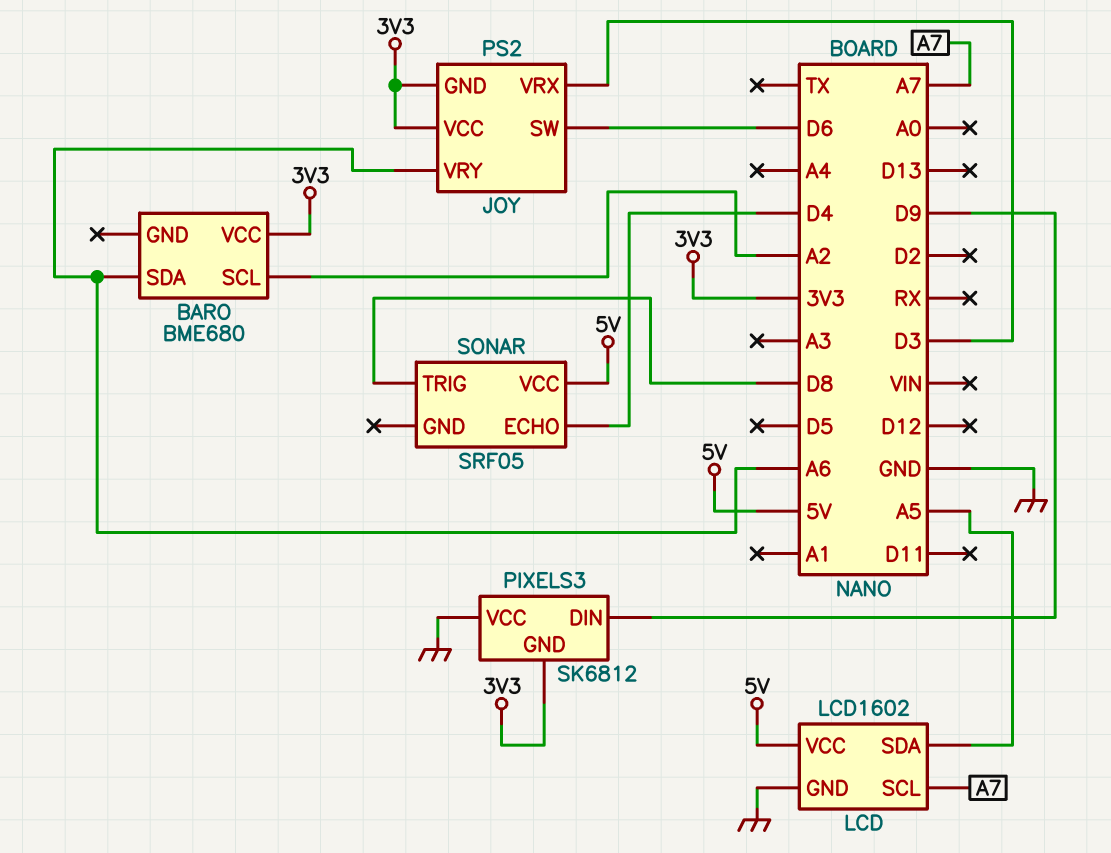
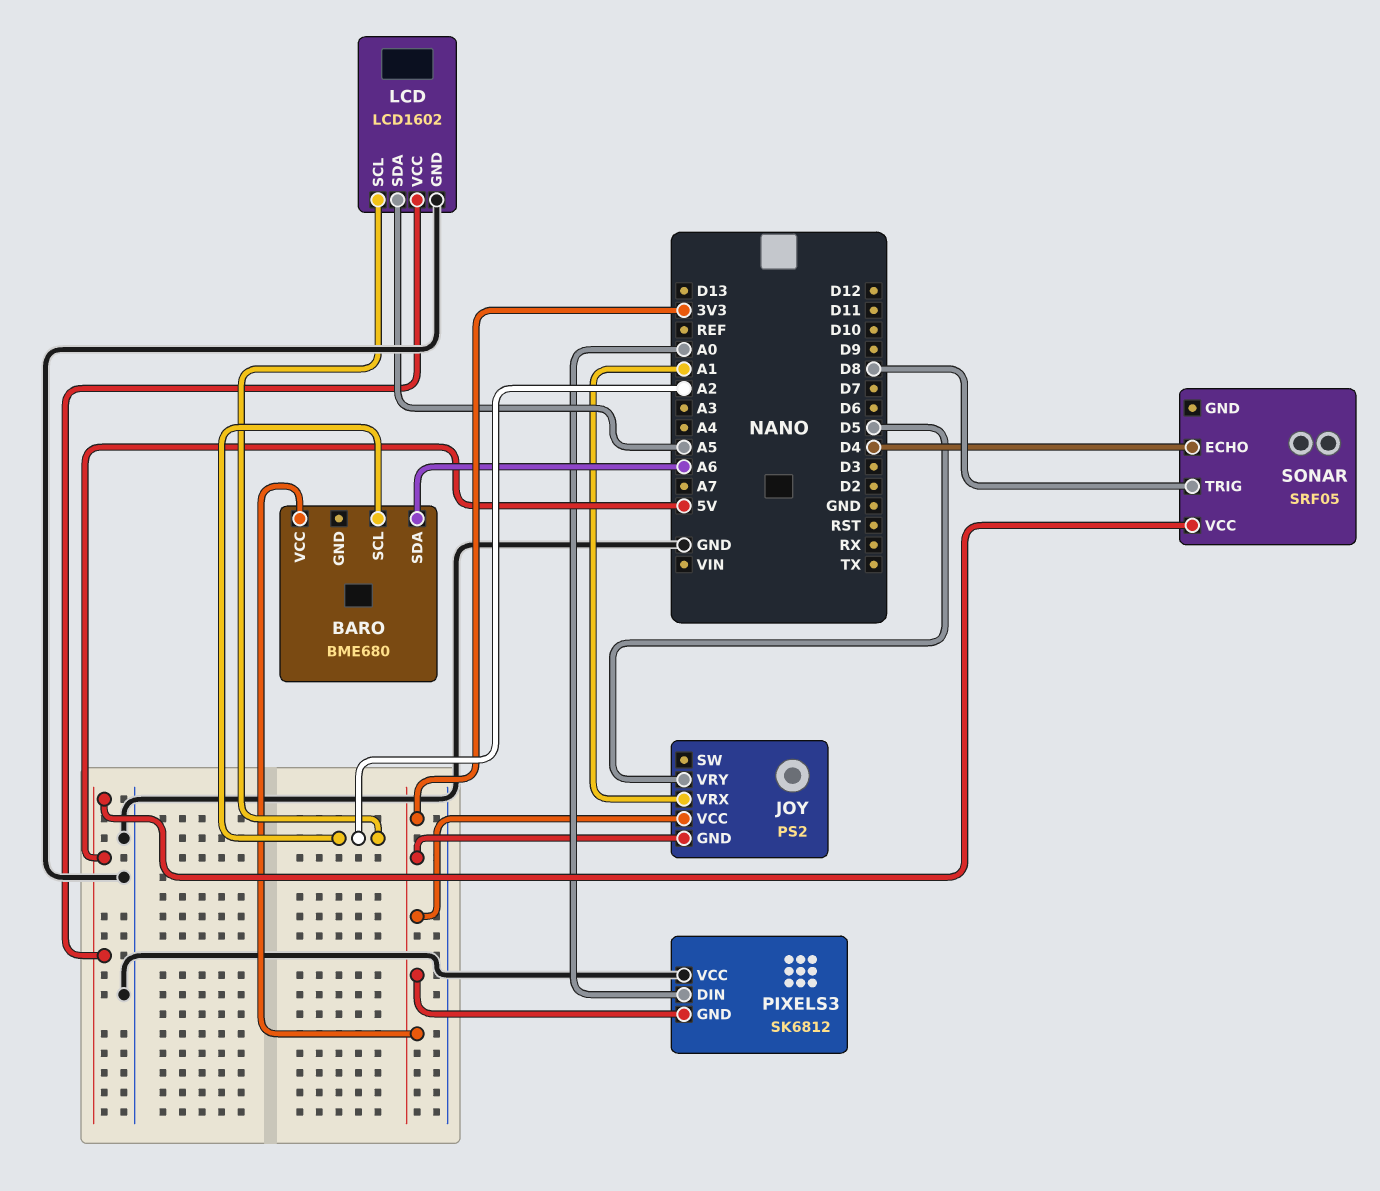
JOY pin SW: D6 -> none
JOY pin VRX: D3 -> A1
JOY pin VRY: A6 -> D5
LCD pin SCL: A7 -> A2
PIXELS3 pin DIN: D9 -> A0

